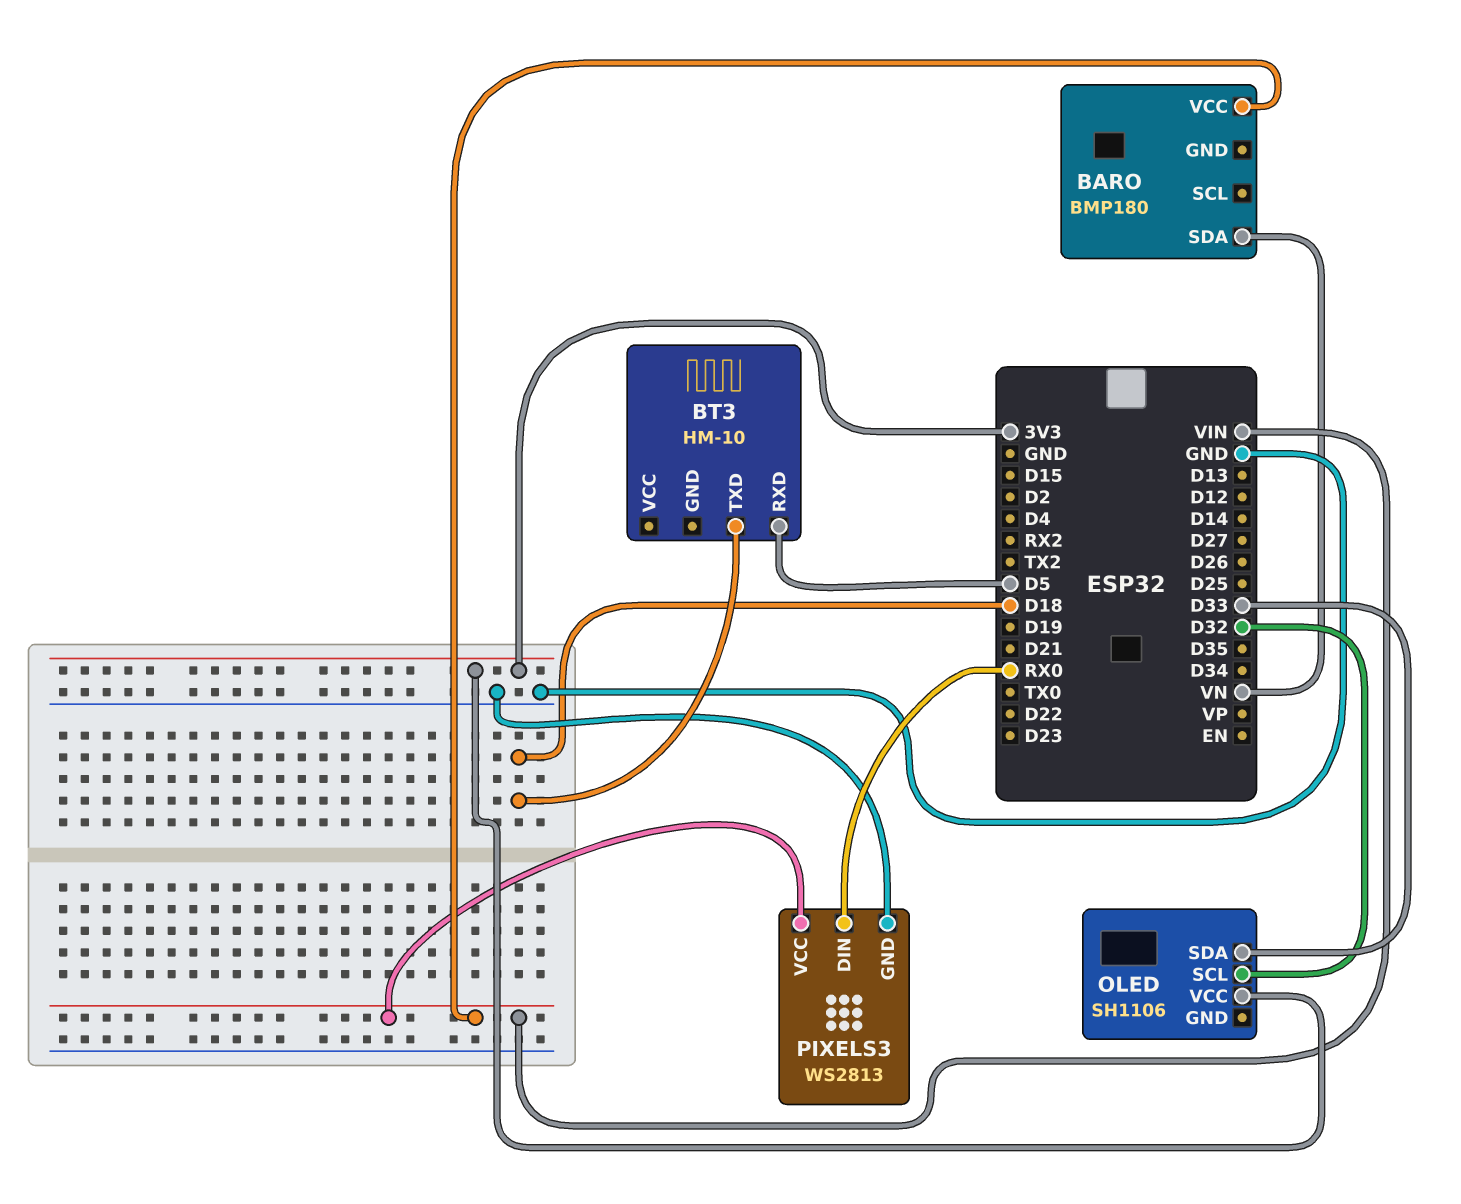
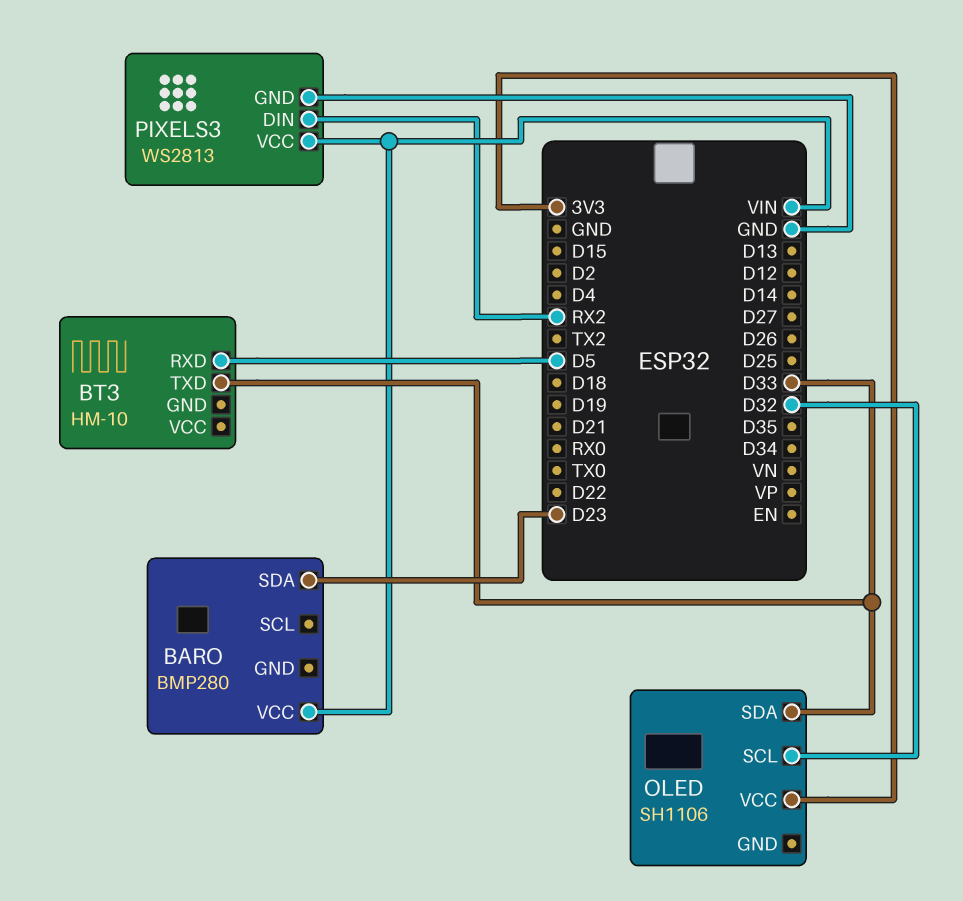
BARO: BMP180 -> BMP280
BARO pin SDA: VN -> D23
BT3 pin TXD: D18 -> D33
PIXELS3 pin DIN: RX0 -> RX2

